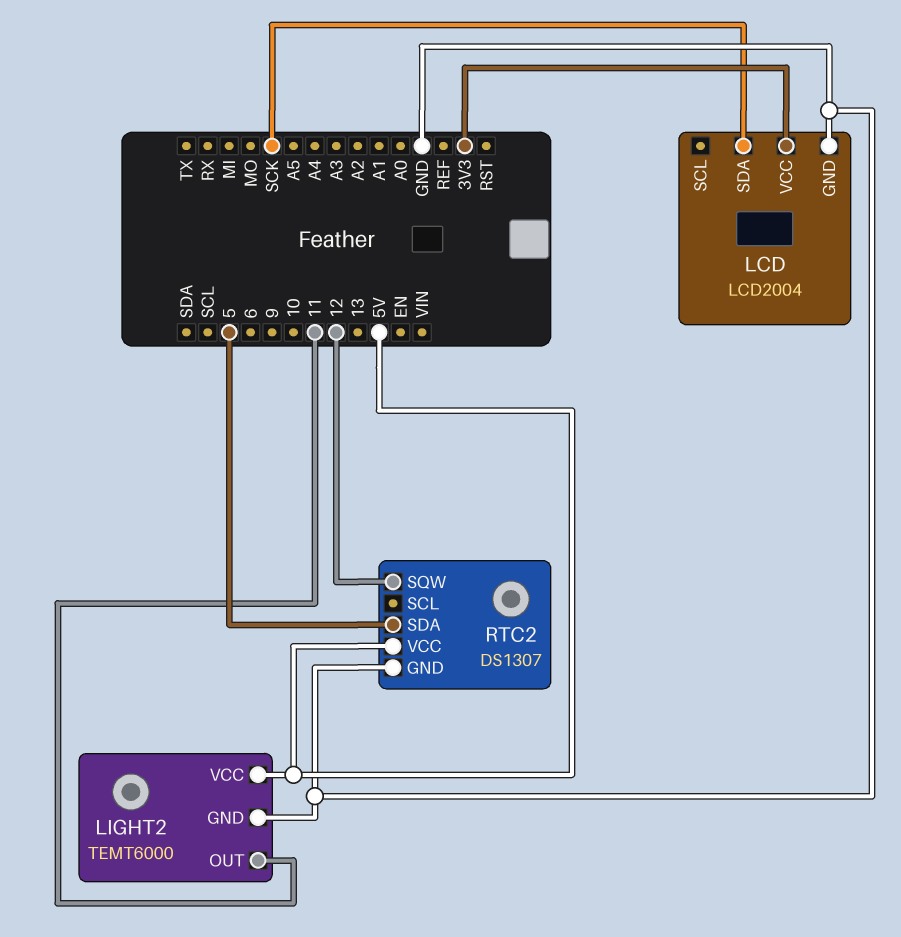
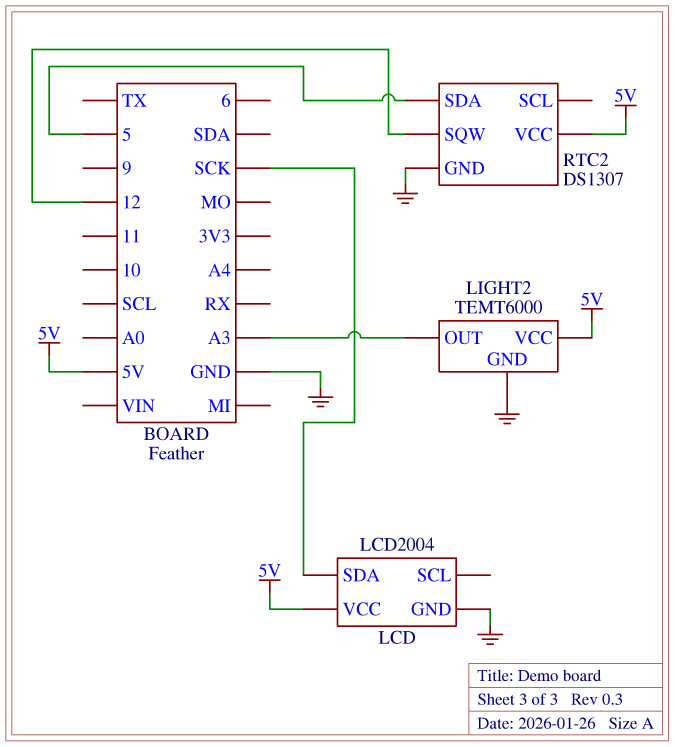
LCD pin VCC: 3V3 -> 5V
LIGHT2 pin OUT: 11 -> A3

